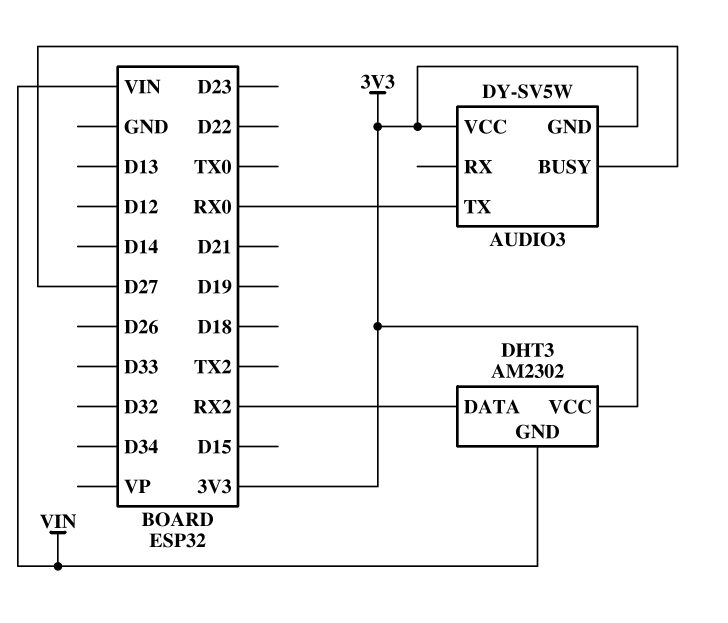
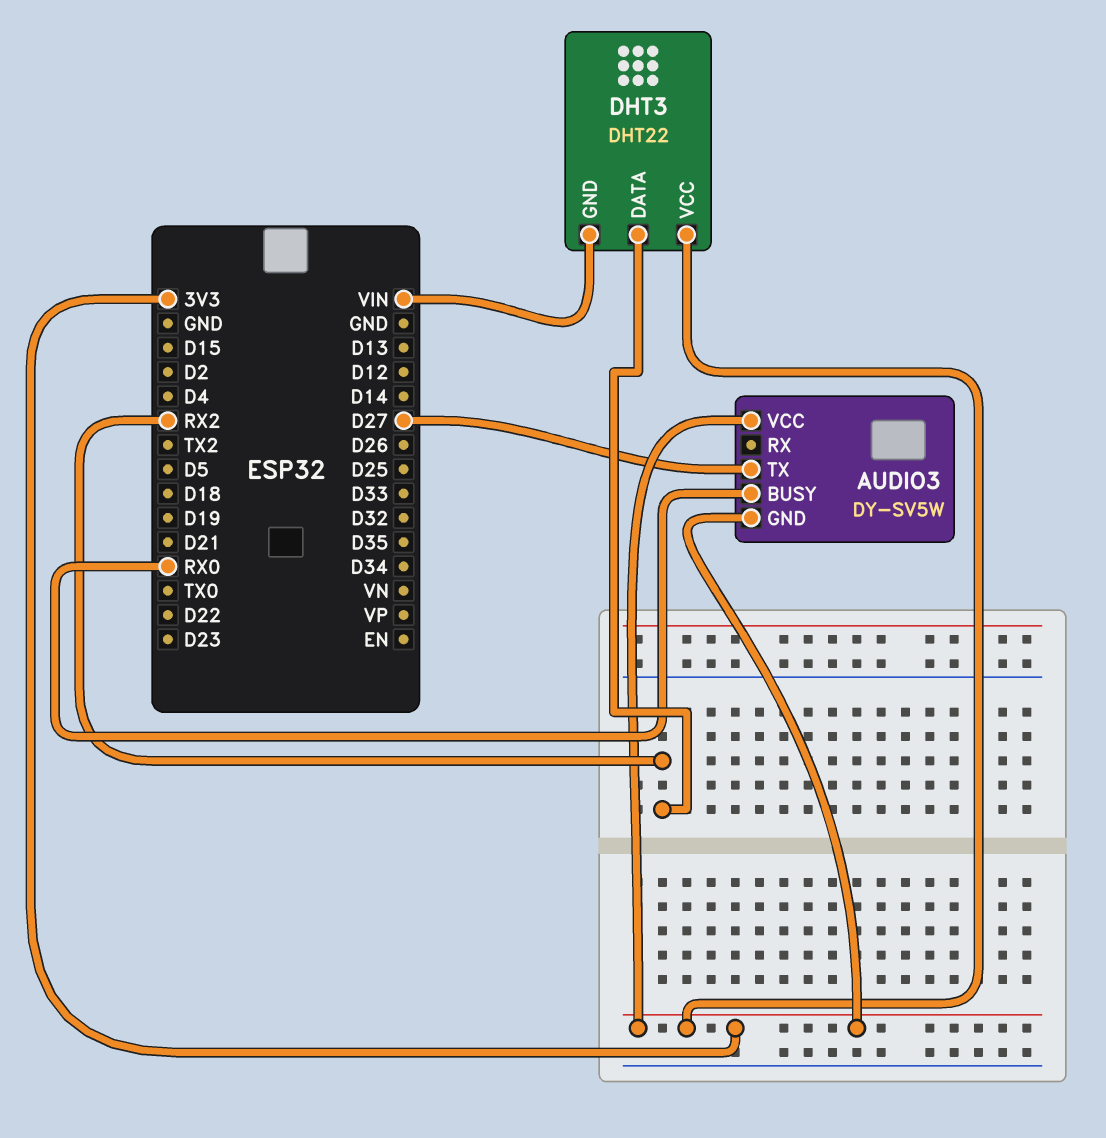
AUDIO3 pin BUSY: D27 -> RX0
AUDIO3 pin TX: RX0 -> D27
DHT3: AM2302 -> DHT22

